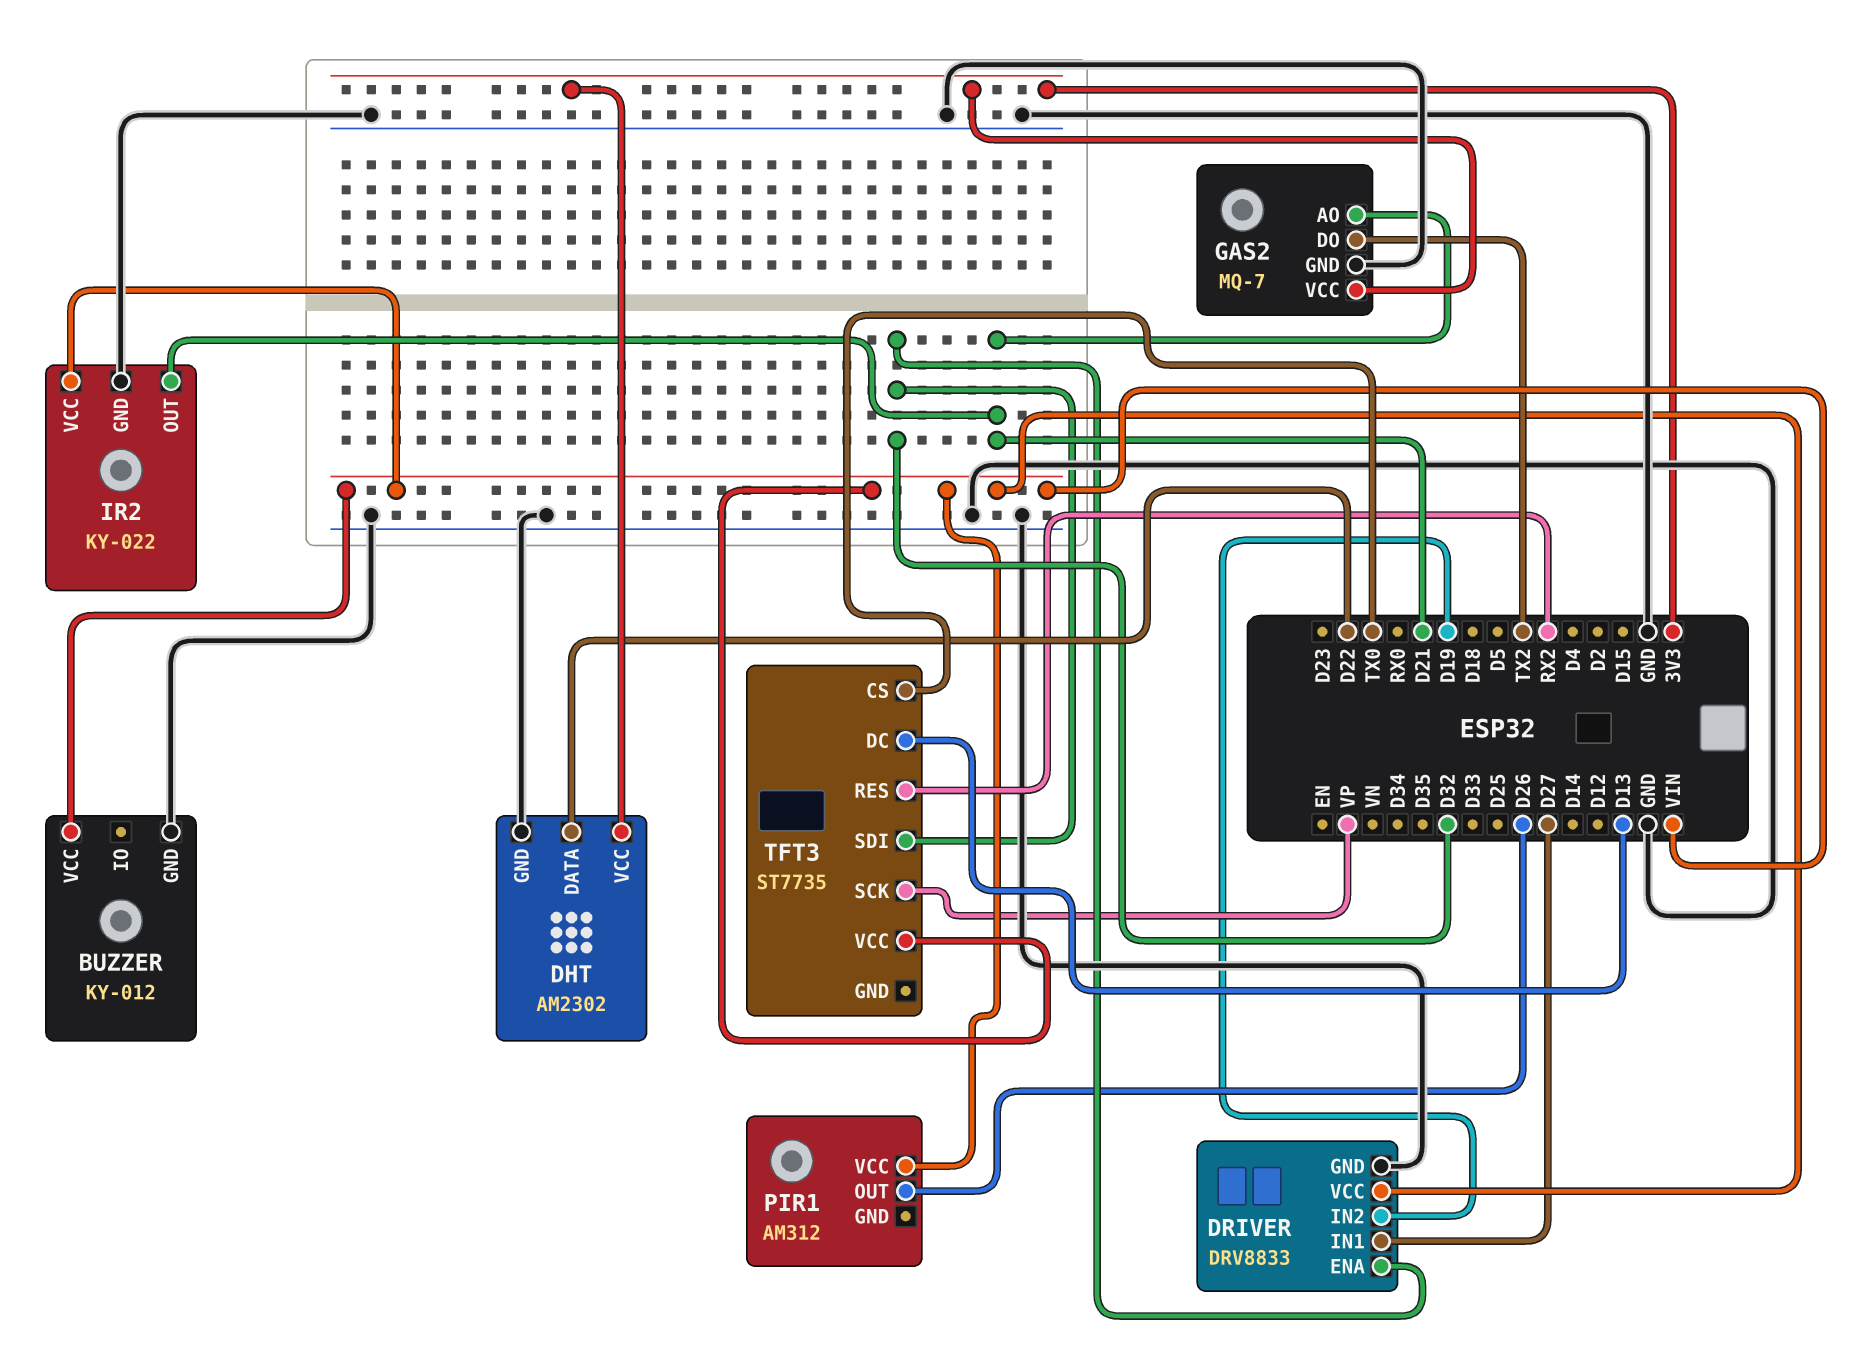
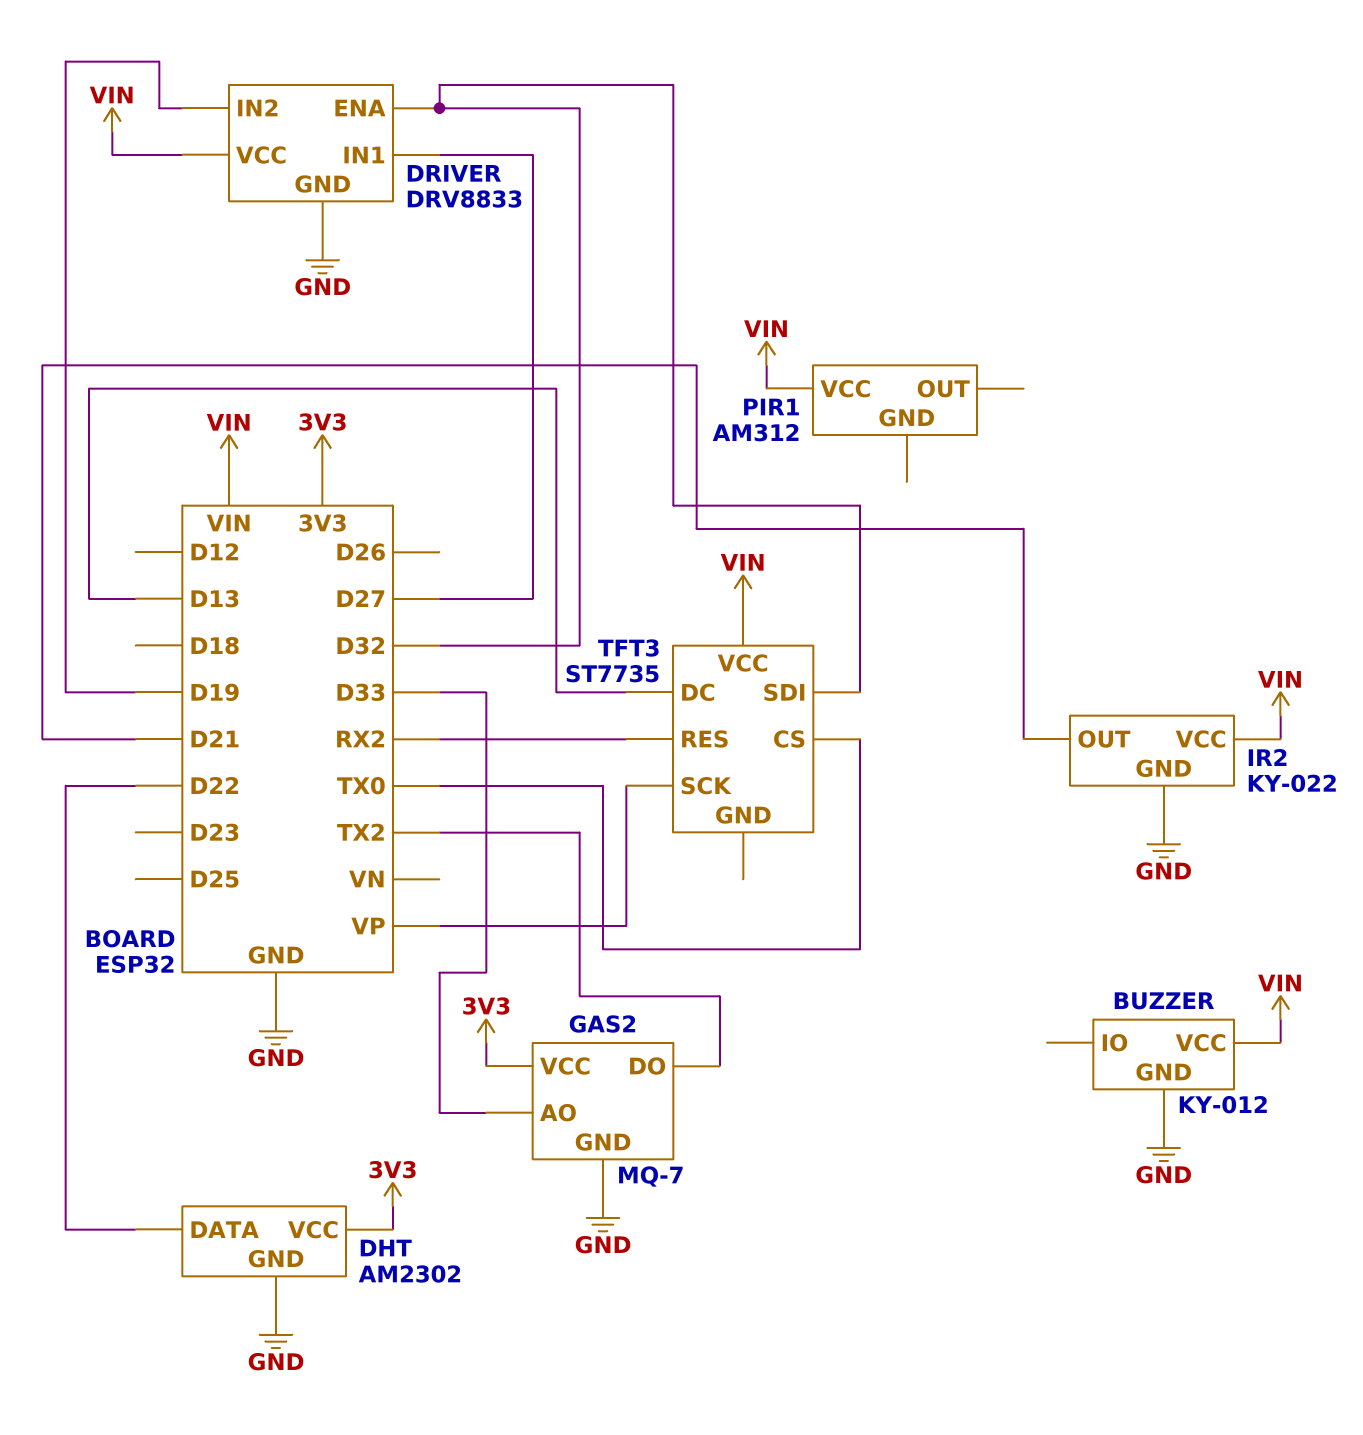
GAS2 pin AO: D21 -> D33
PIR1 pin OUT: D26 -> none

